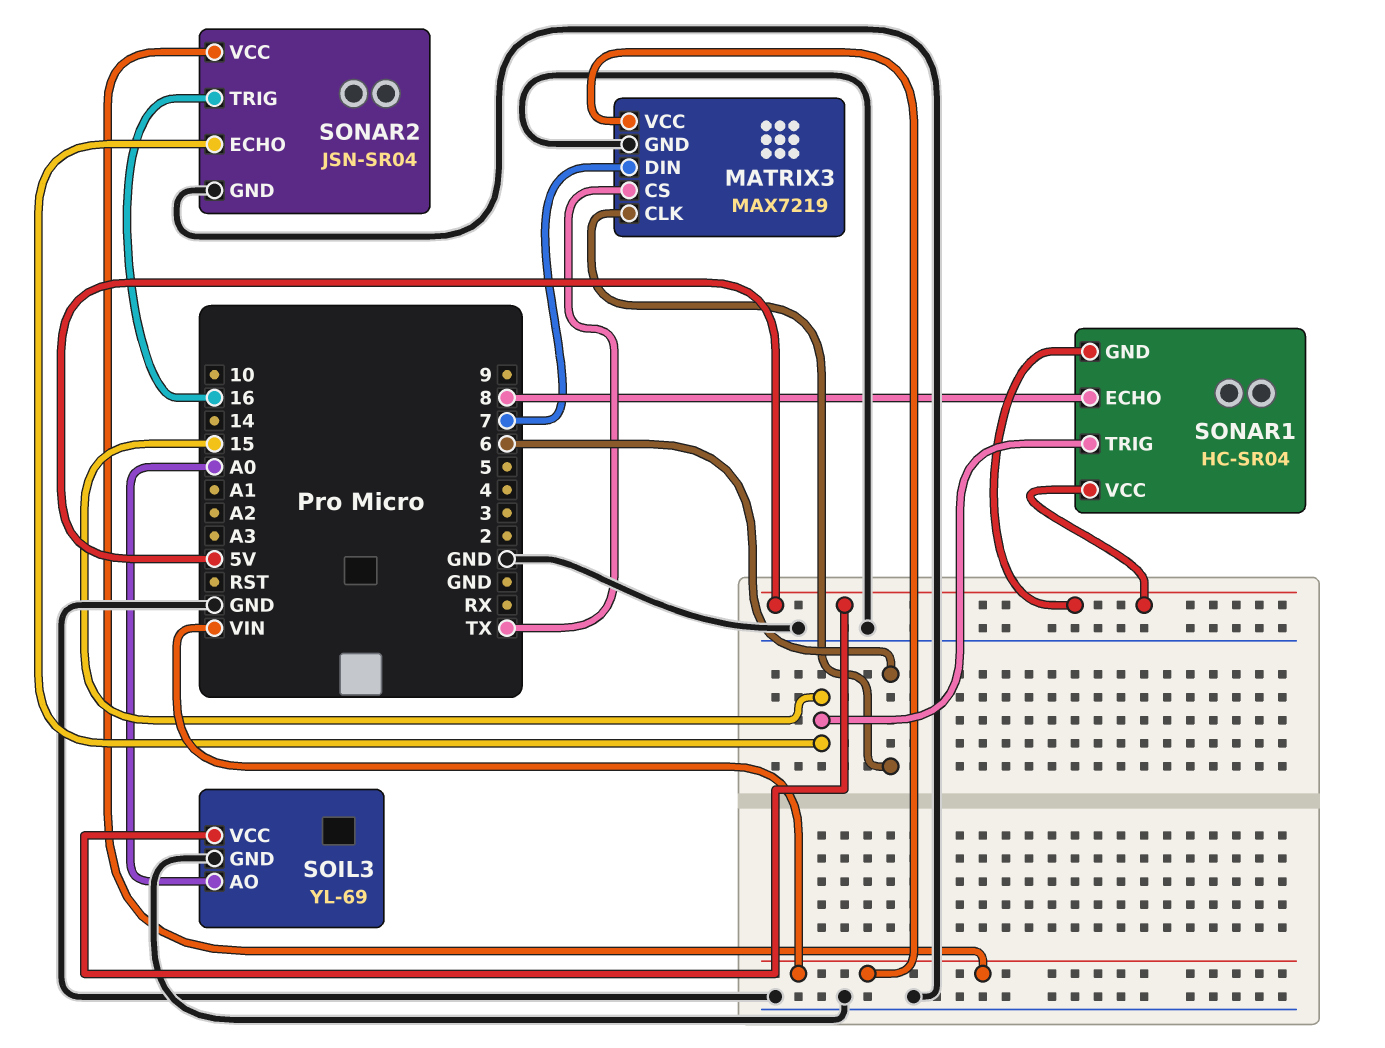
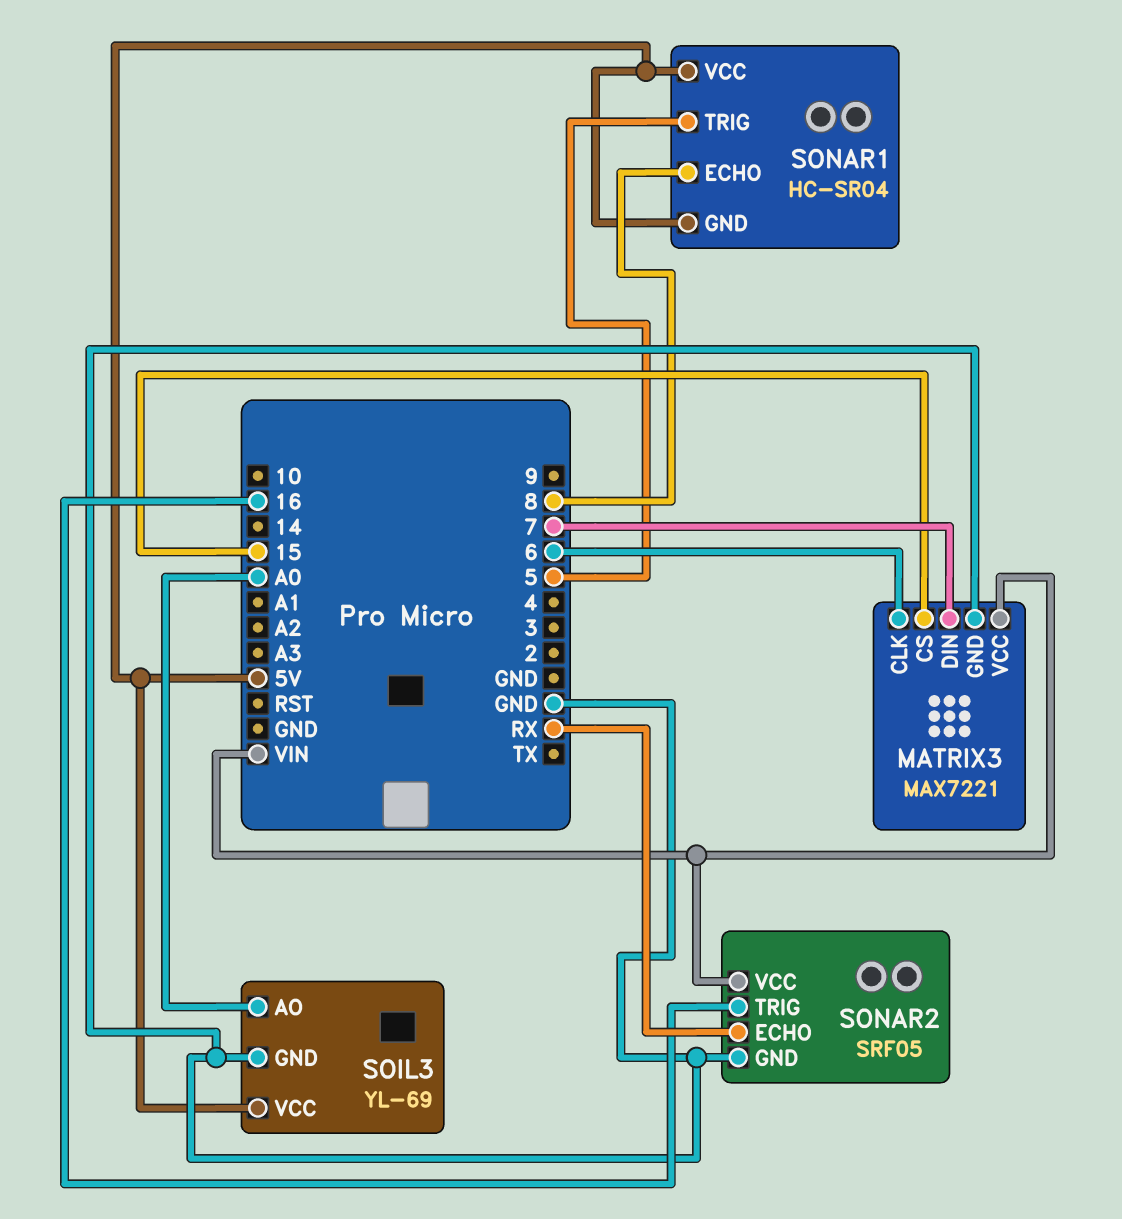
MATRIX3: MAX7219 -> MAX7221
MATRIX3 pin CS: TX -> 15
SONAR1 pin TRIG: 15 -> 5
SONAR2: JSN-SR04 -> SRF05
SONAR2 pin ECHO: 15 -> RX

